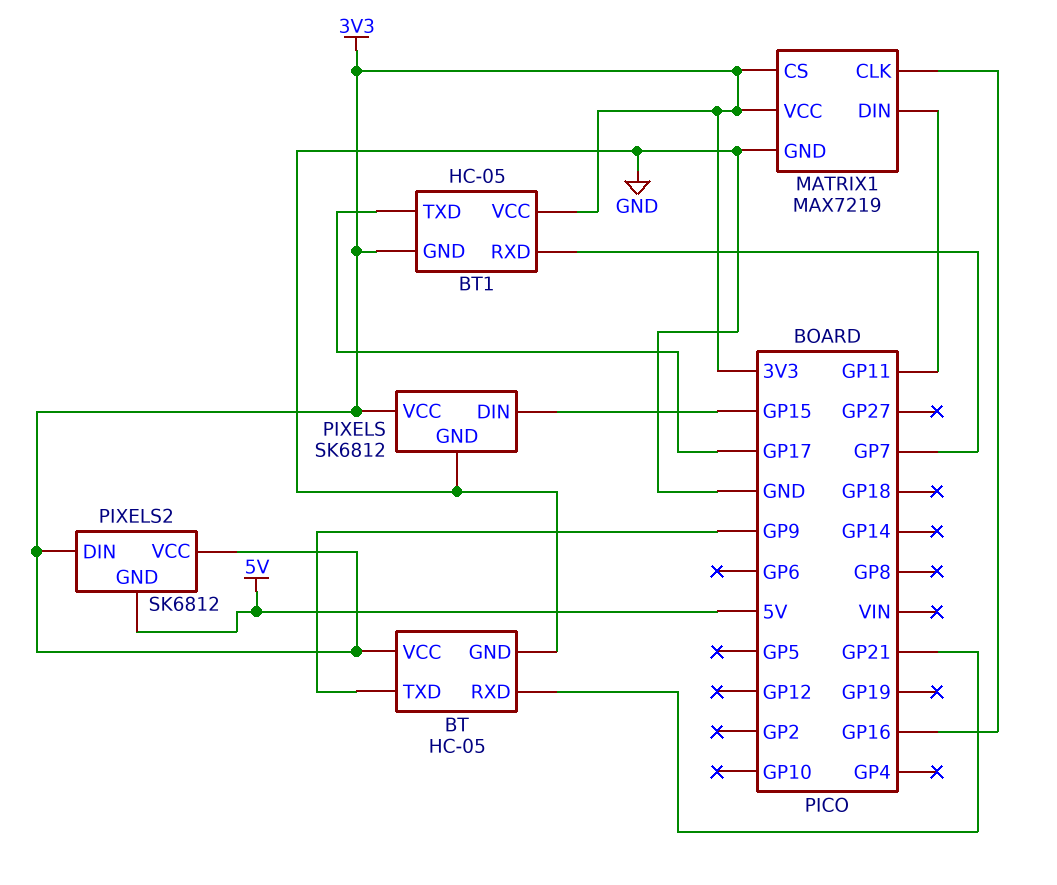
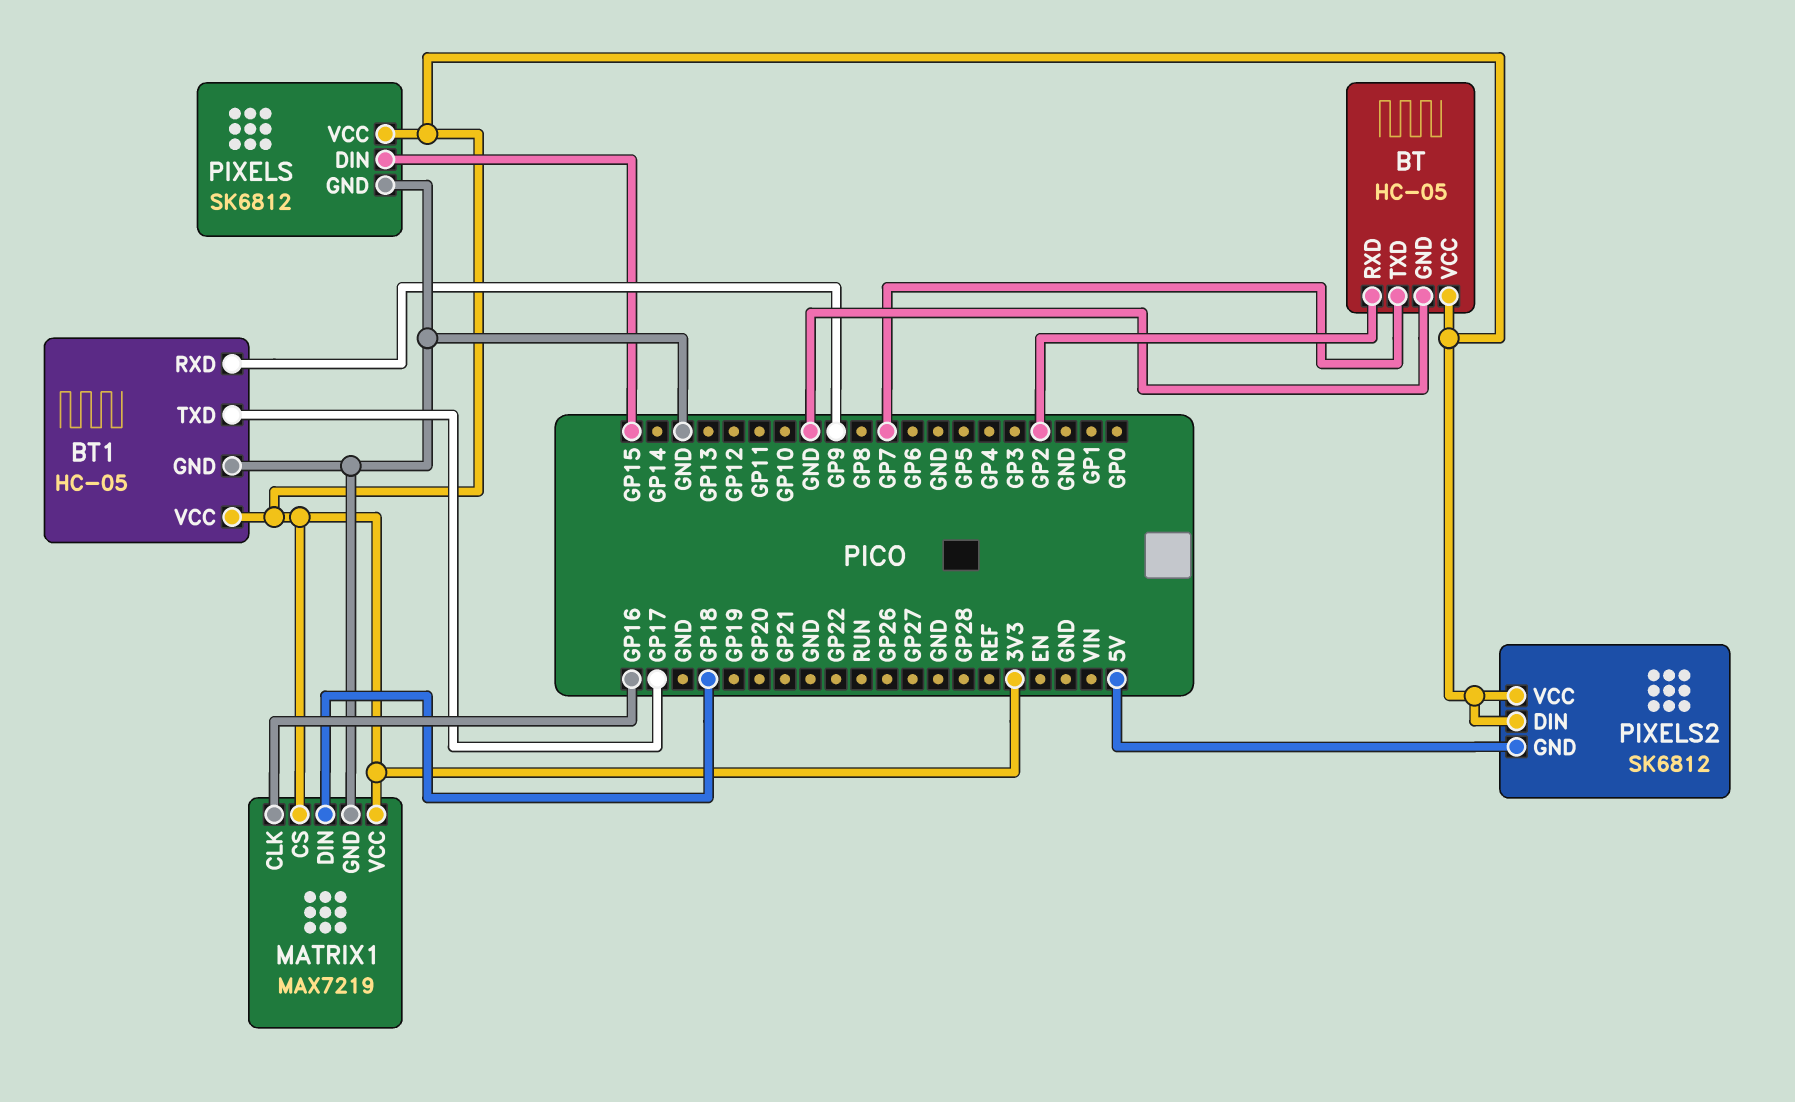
BT pin RXD: GP21 -> GP2
BT pin TXD: GP9 -> GP7
BT1 pin GND: 3V3 -> GND
BT1 pin RXD: GP7 -> GP9
MATRIX1 pin DIN: GP11 -> GP18

